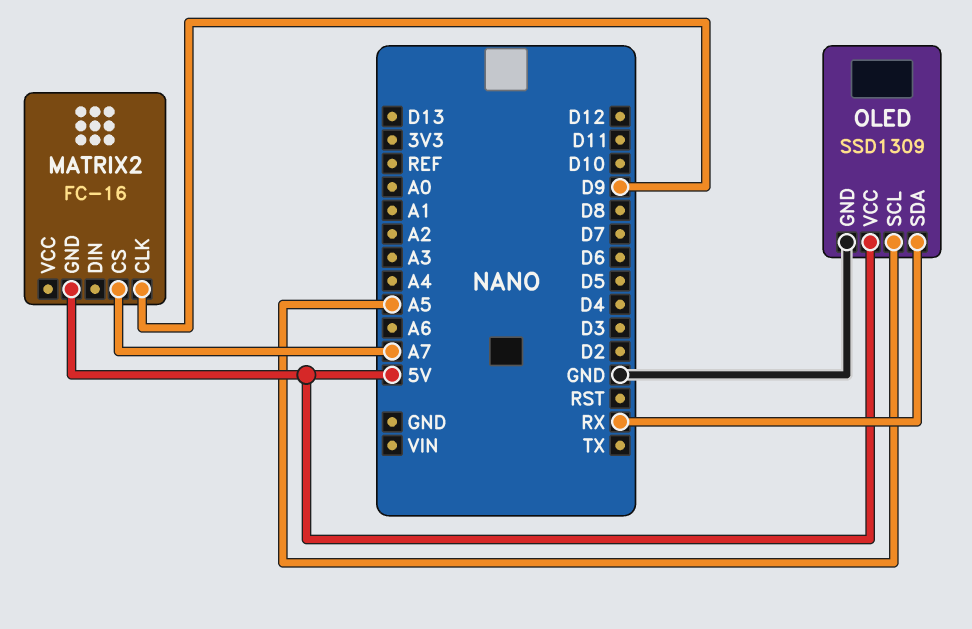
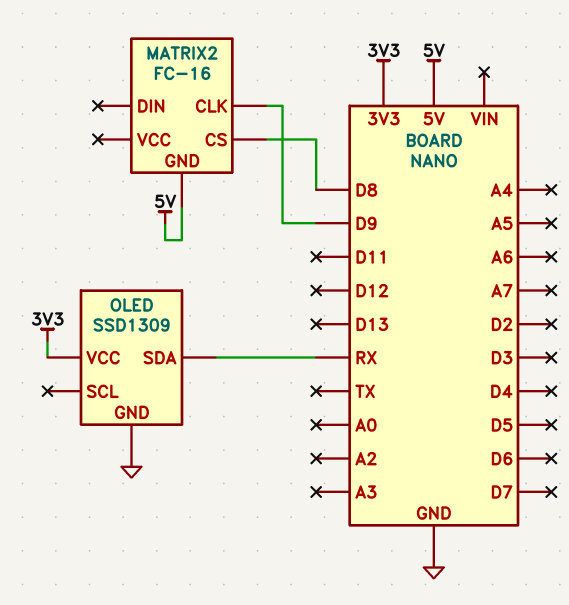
MATRIX2 pin CS: A7 -> D8
OLED pin SCL: A5 -> none
OLED pin VCC: 5V -> 3V3

